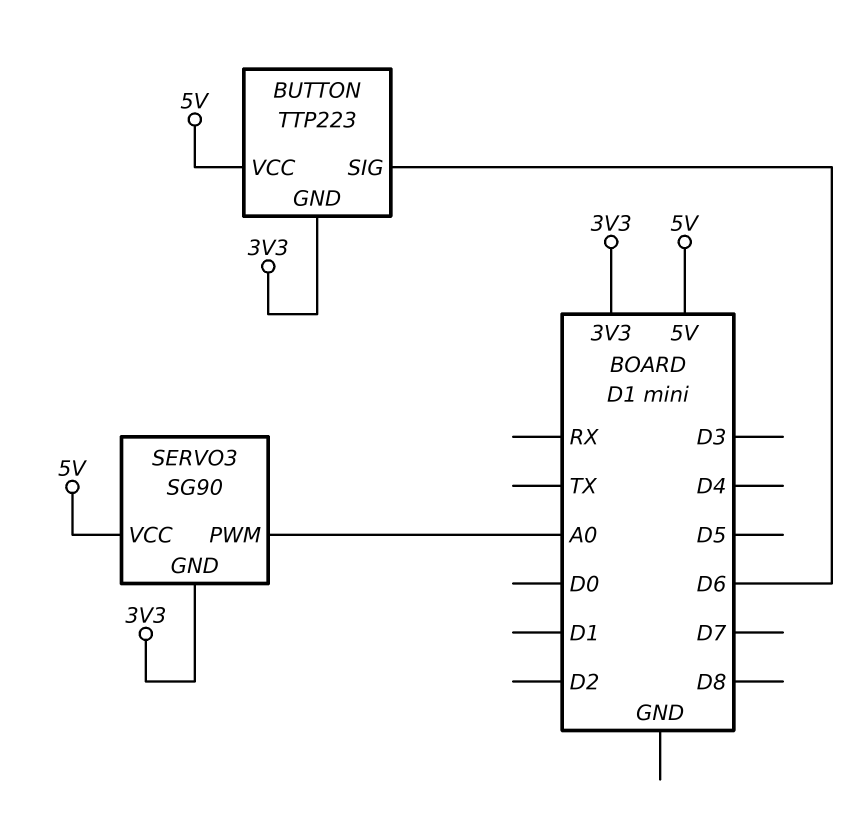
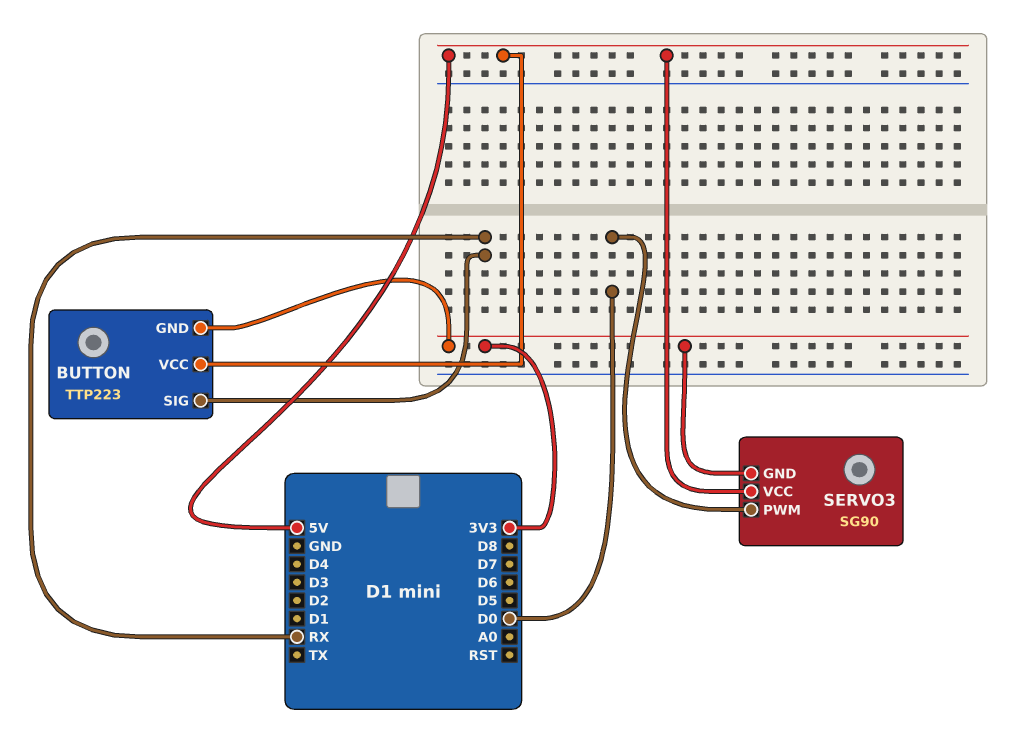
BUTTON pin SIG: D6 -> RX
SERVO3 pin PWM: A0 -> D0

